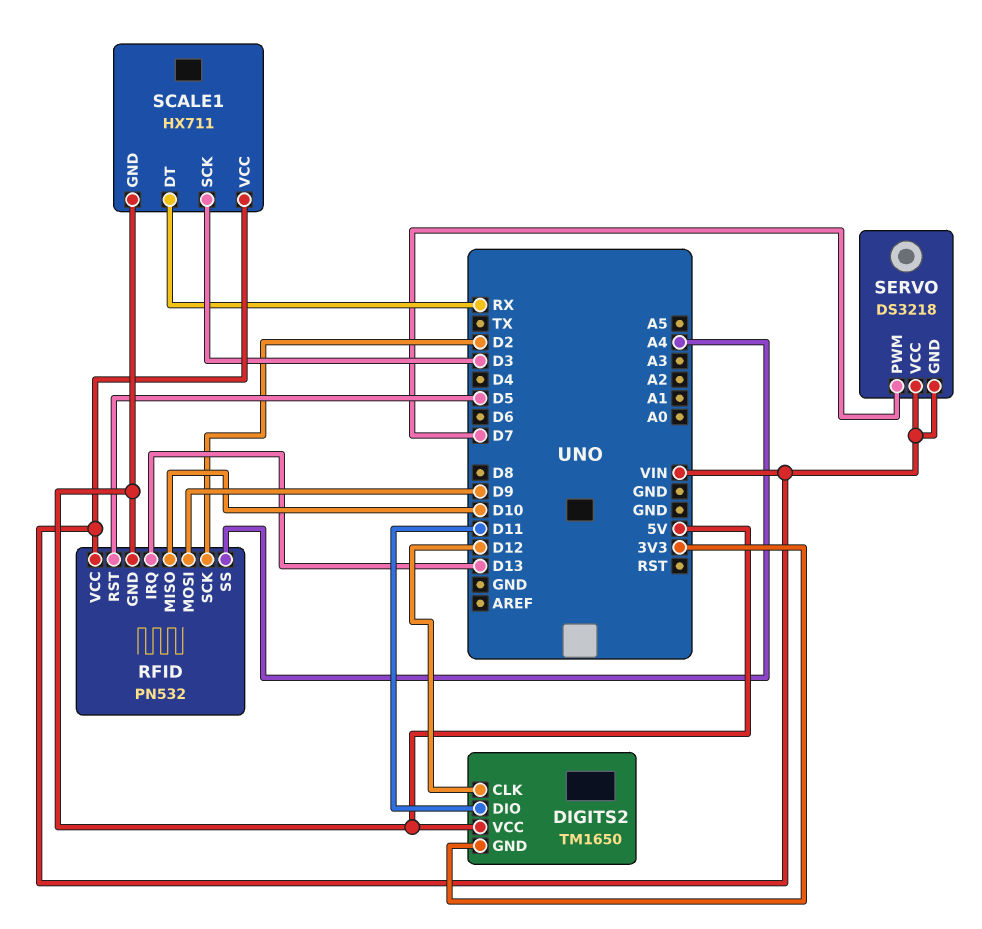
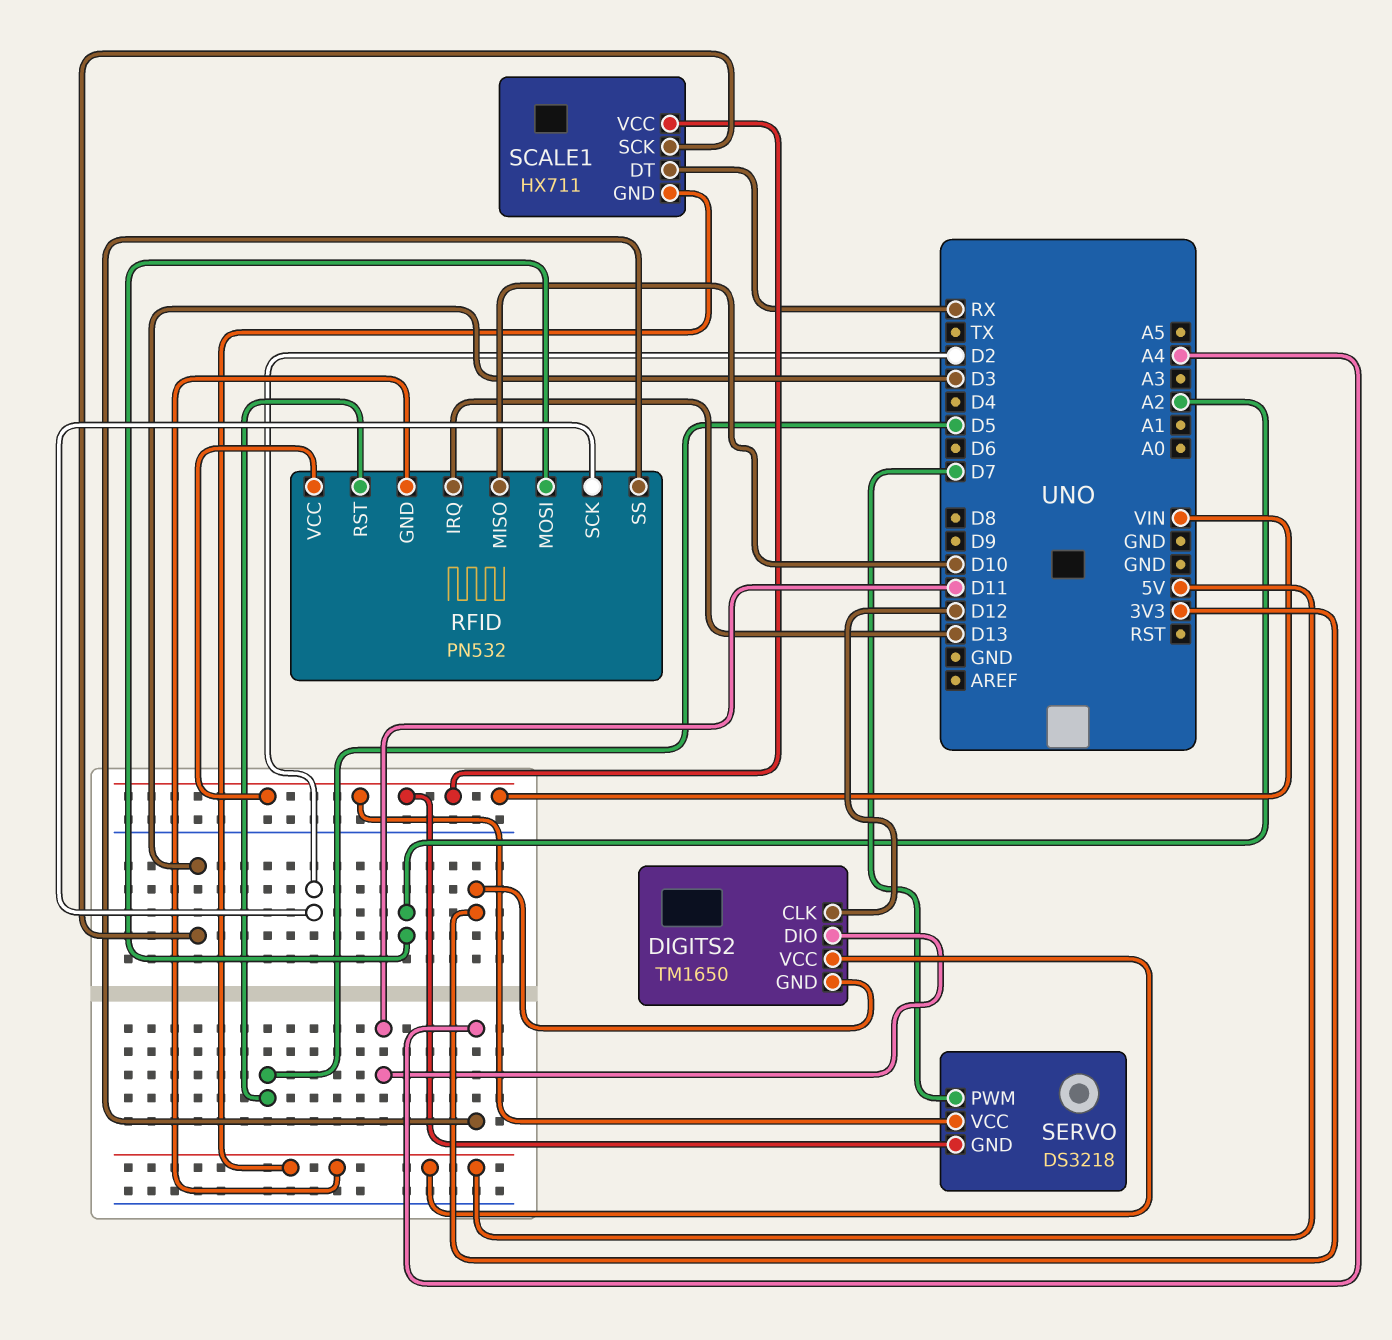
RFID pin MOSI: D9 -> A2

